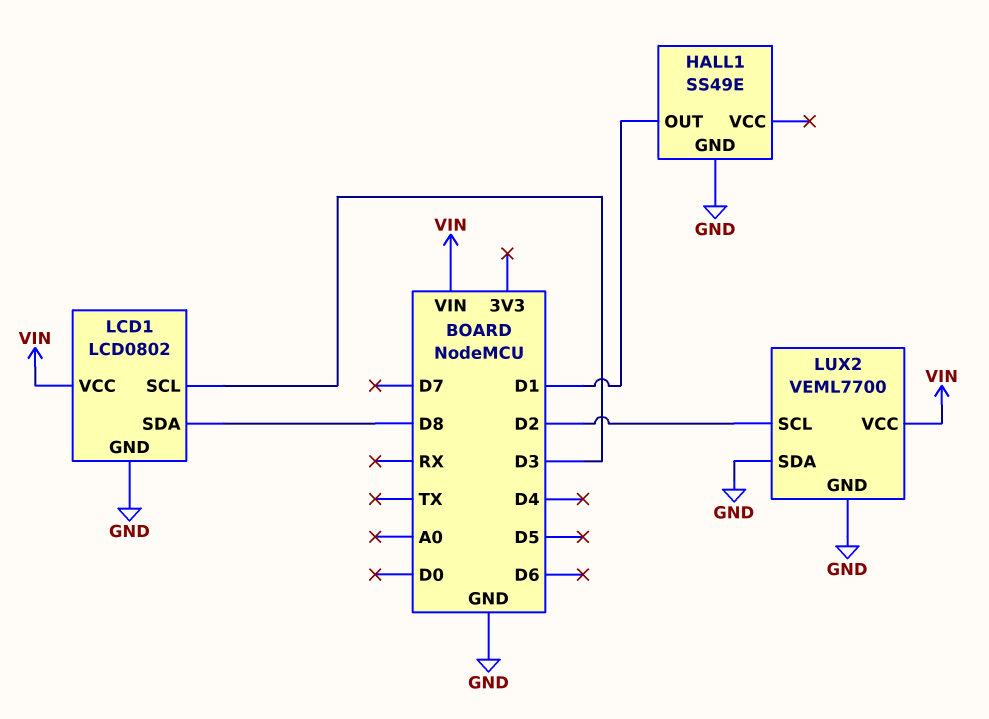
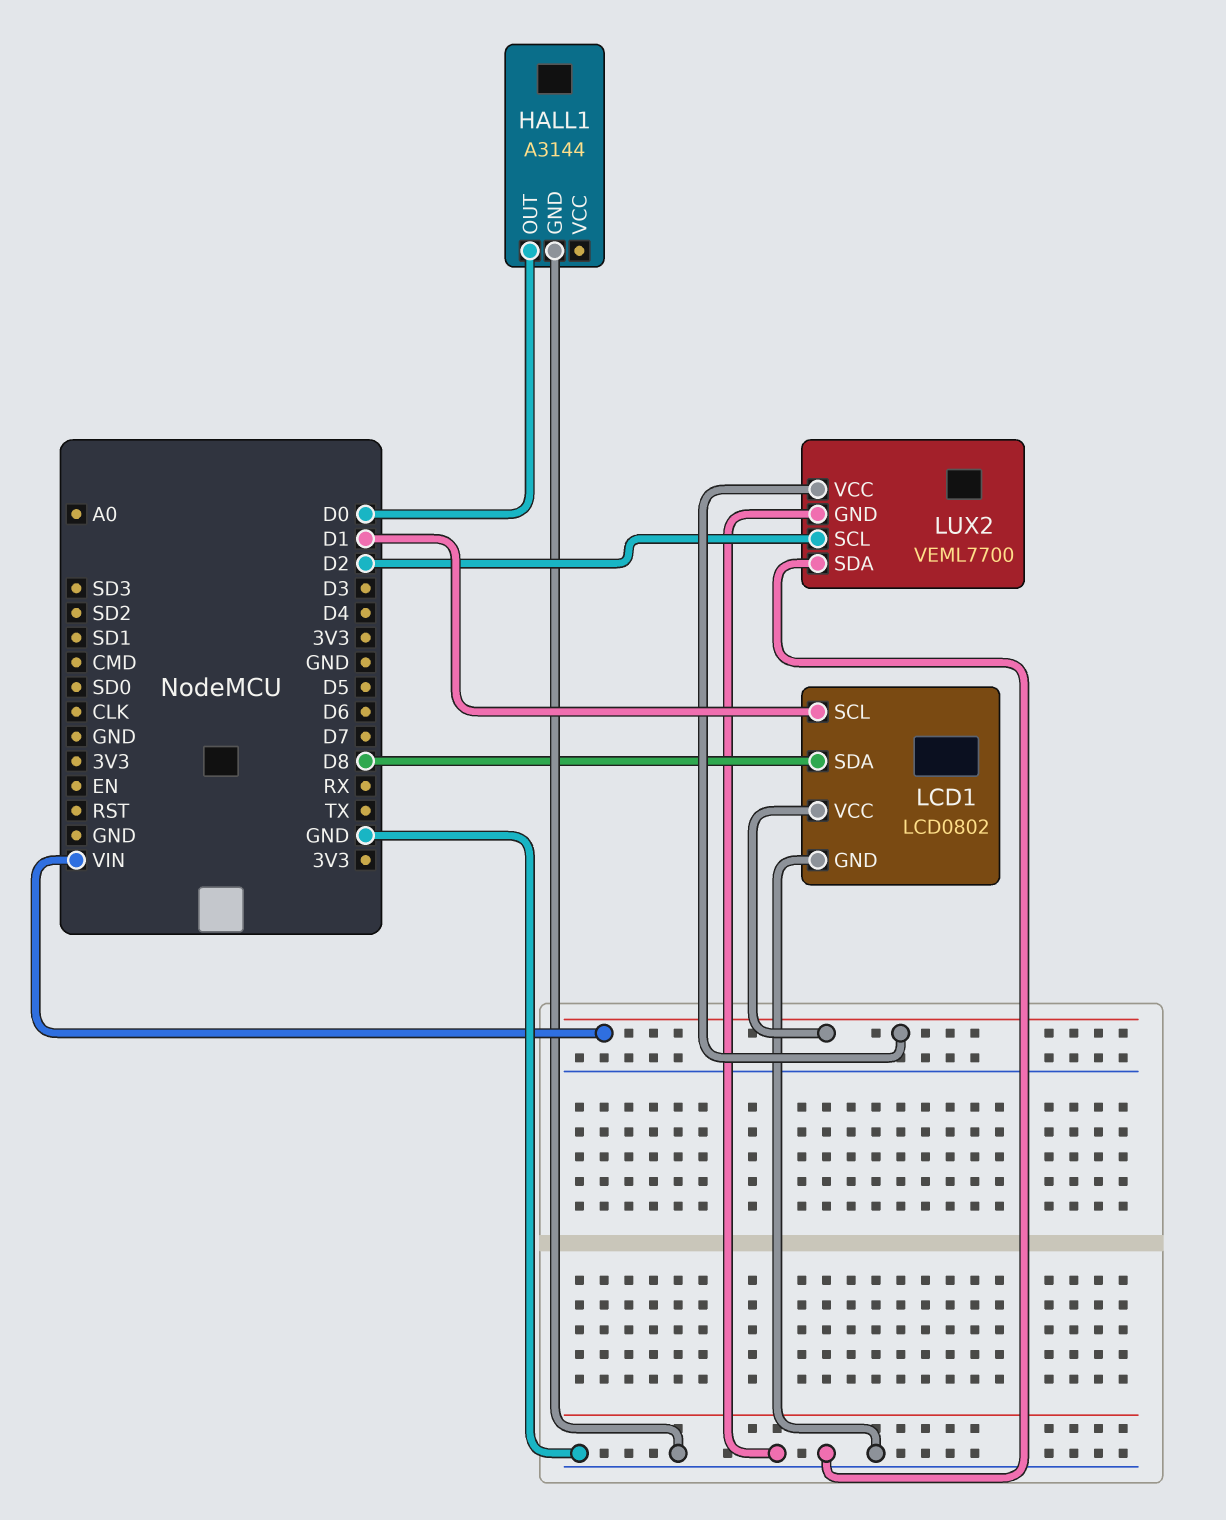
HALL1: SS49E -> A3144
HALL1 pin OUT: D1 -> D0
LCD1 pin SCL: D3 -> D1

